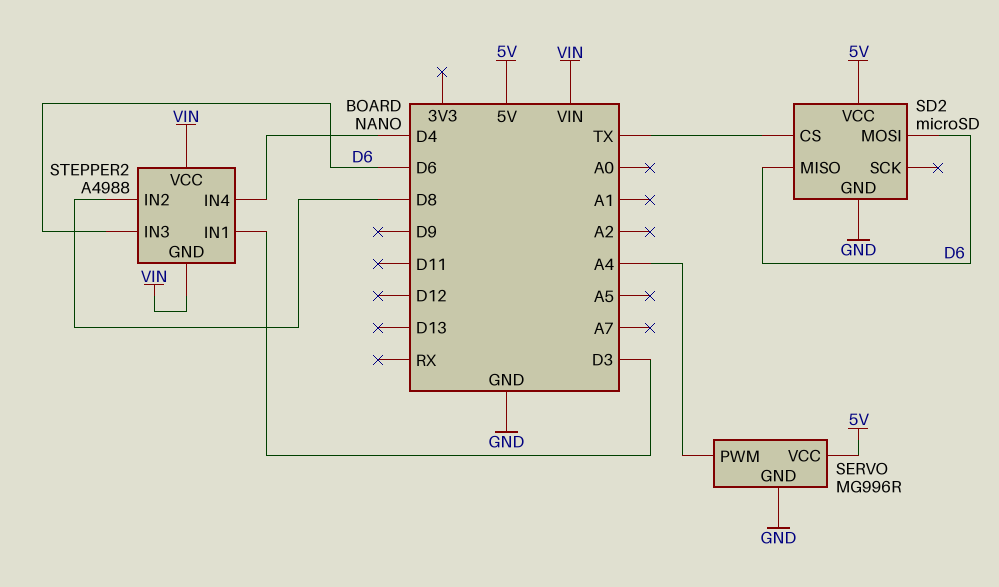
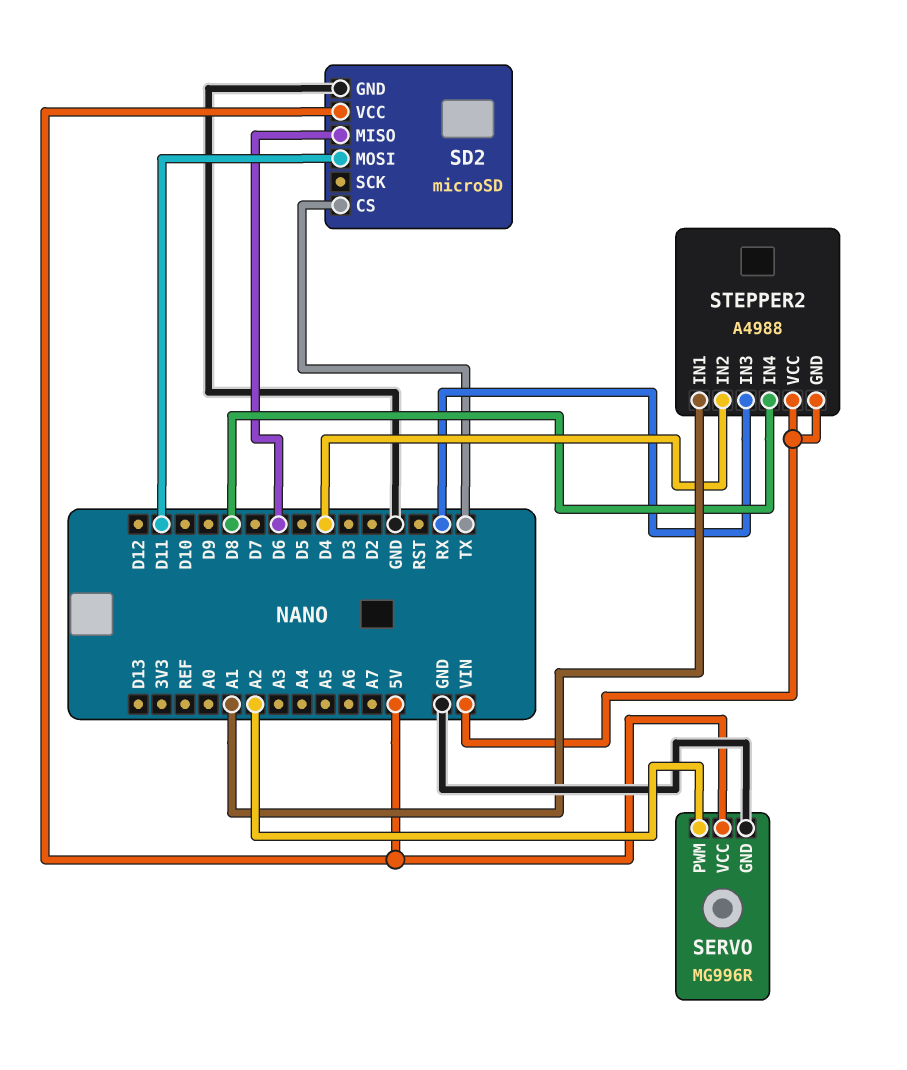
SD2 pin MOSI: D6 -> D11
SERVO pin PWM: A4 -> A2
STEPPER2 pin IN1: D3 -> A1
STEPPER2 pin IN2: D8 -> D4
STEPPER2 pin IN3: D6 -> RX
STEPPER2 pin IN4: D4 -> D8

